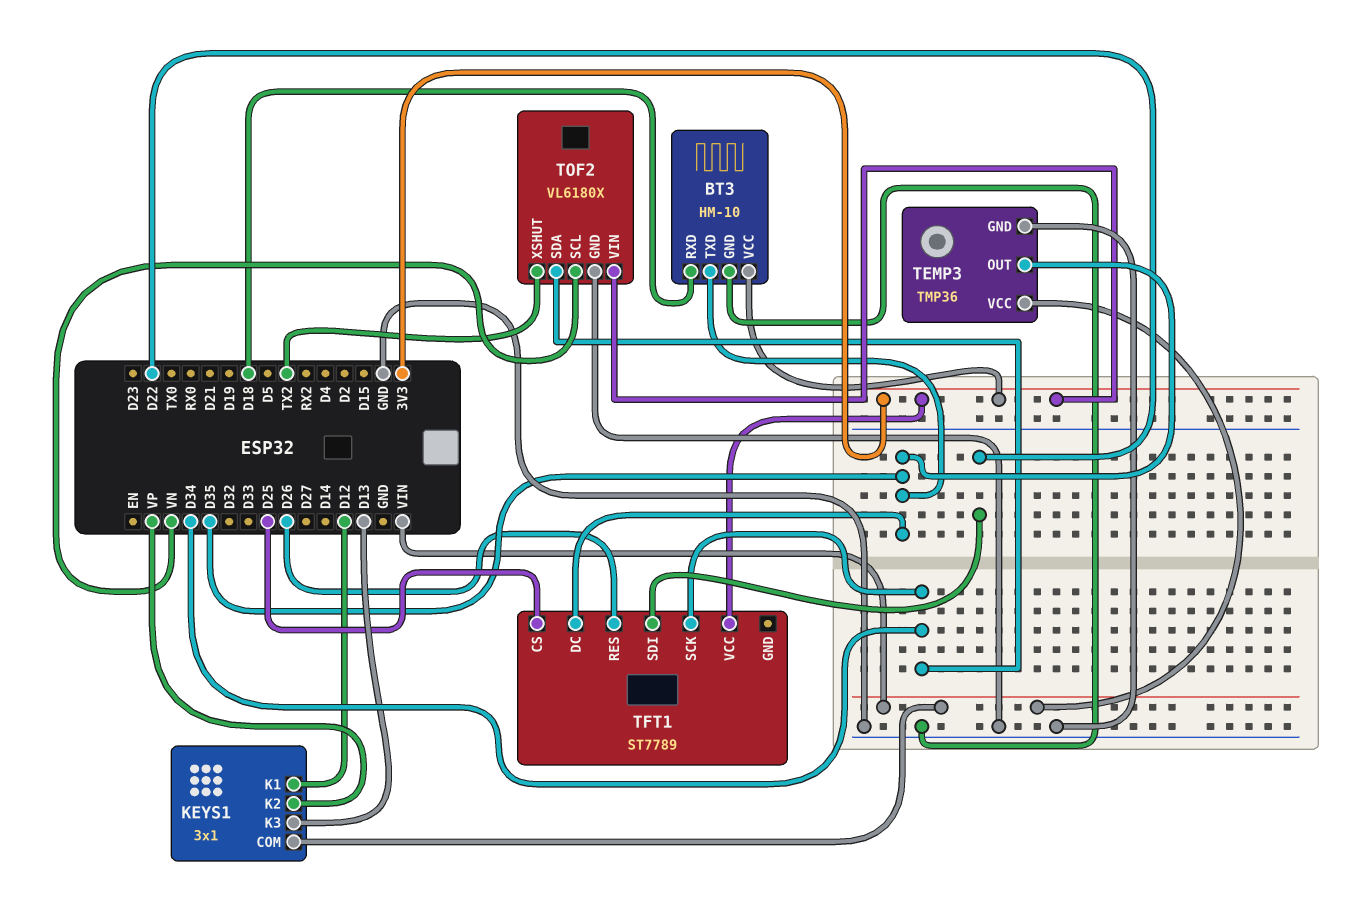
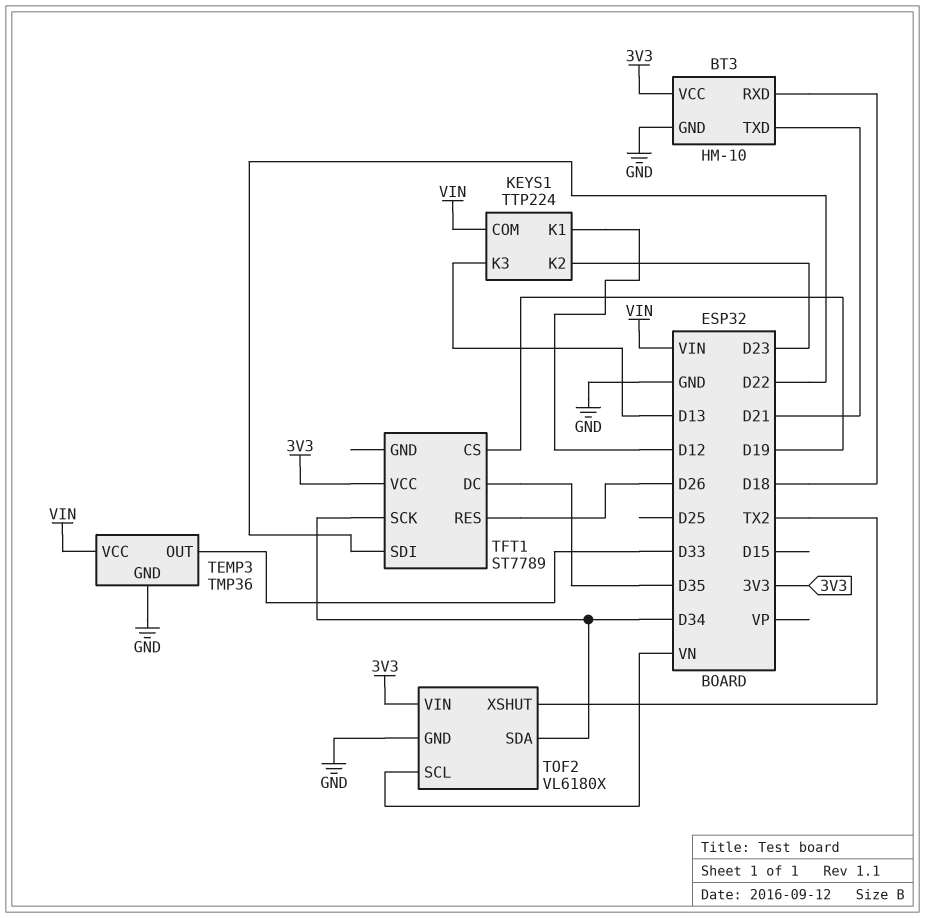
BT3 pin TXD: D35 -> D21
KEYS1: 3x1 -> TTP224
KEYS1 pin K2: VP -> D23
TEMP3 pin OUT: D35 -> D33
TFT1 pin CS: D25 -> D19

